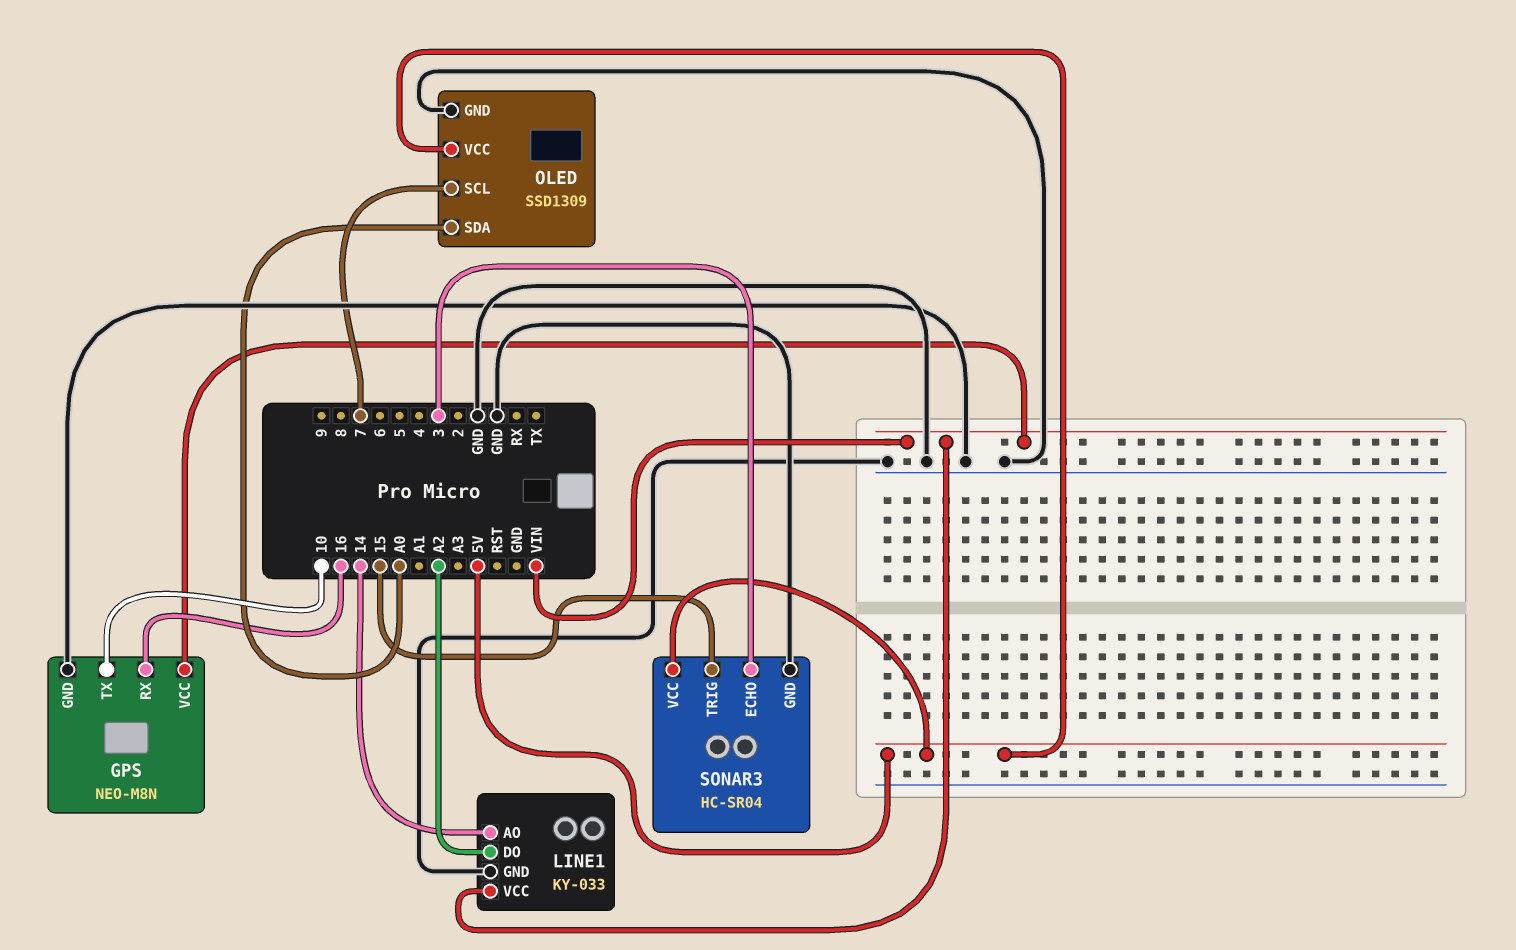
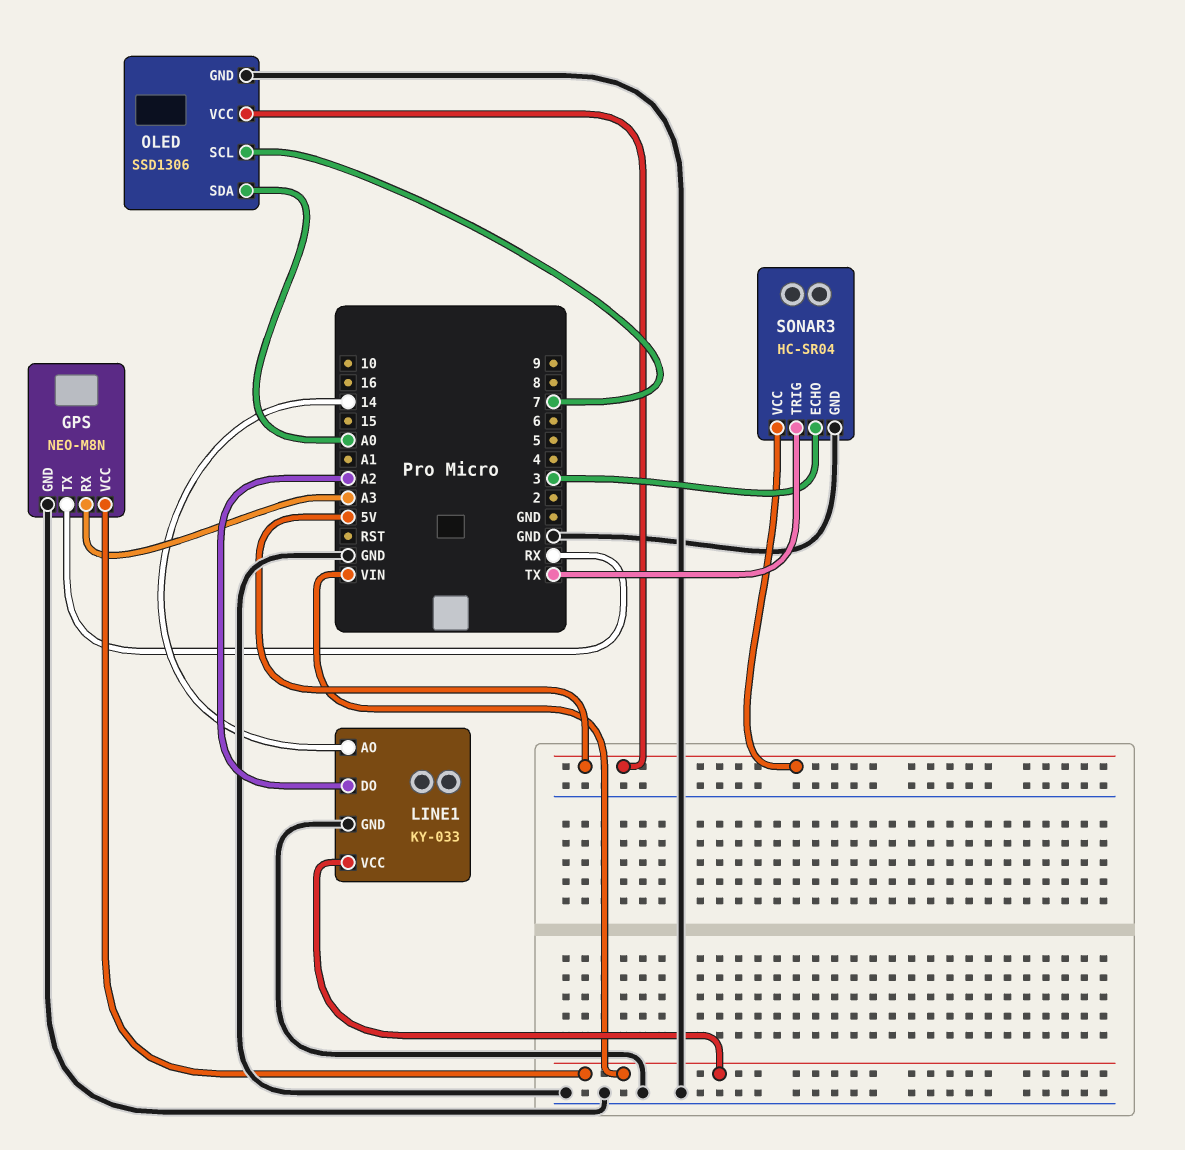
GPS pin RX: 16 -> A3
GPS pin TX: 10 -> RX
OLED: SSD1309 -> SSD1306
SONAR3 pin TRIG: 15 -> TX

